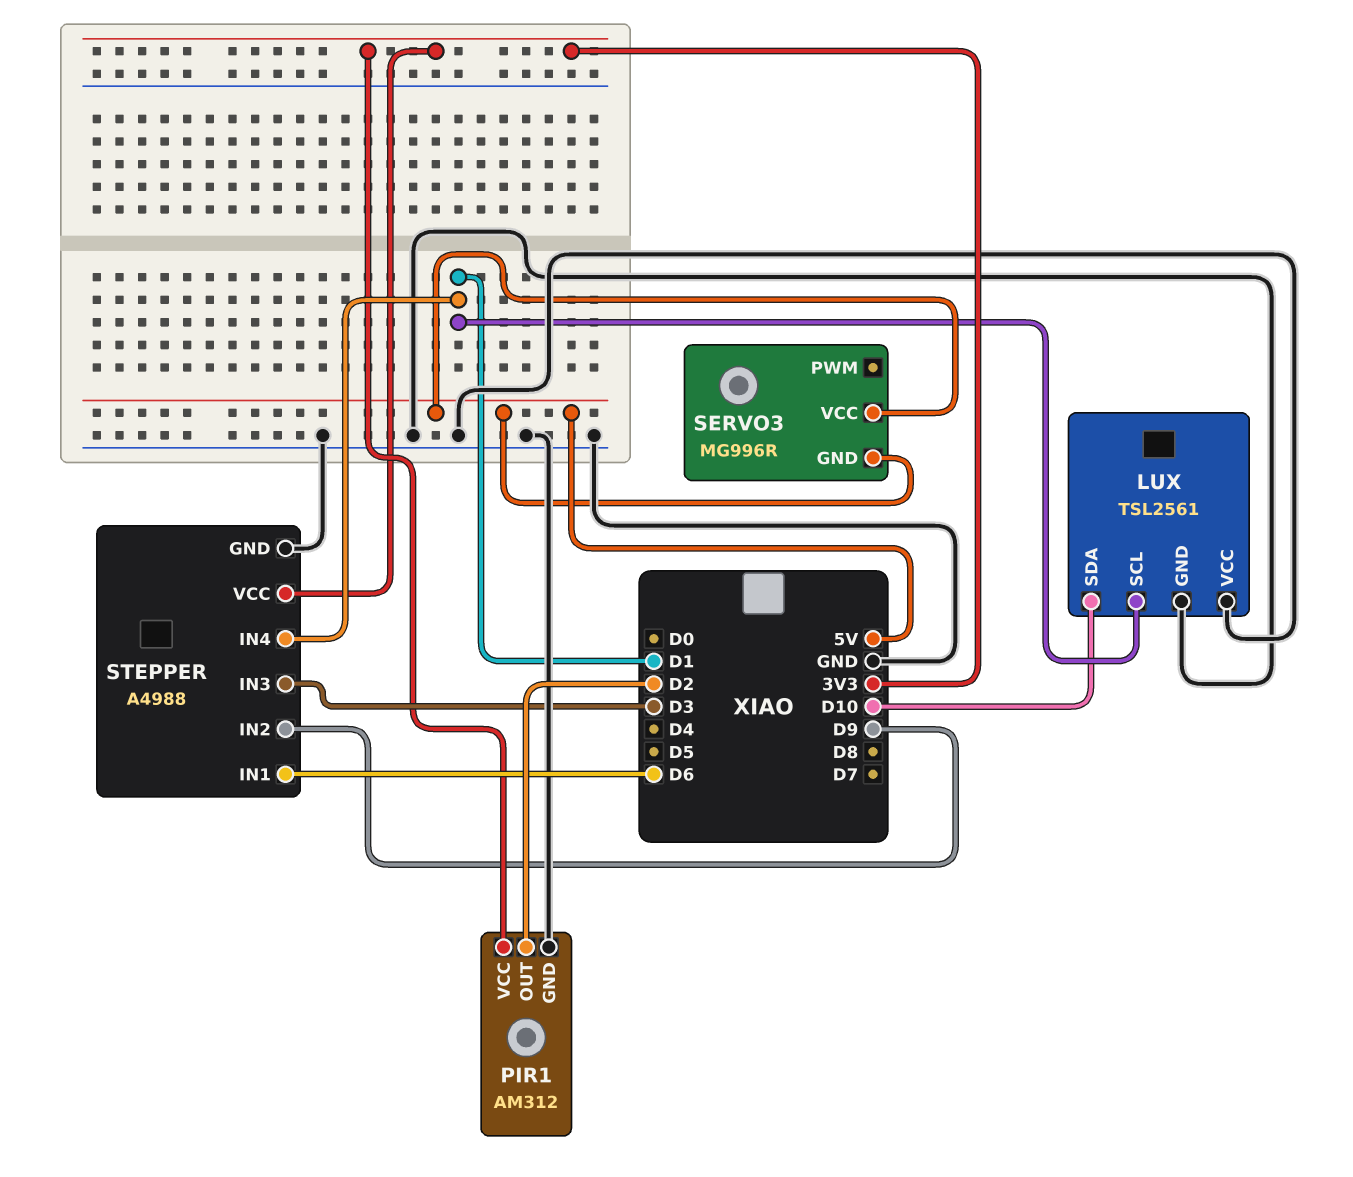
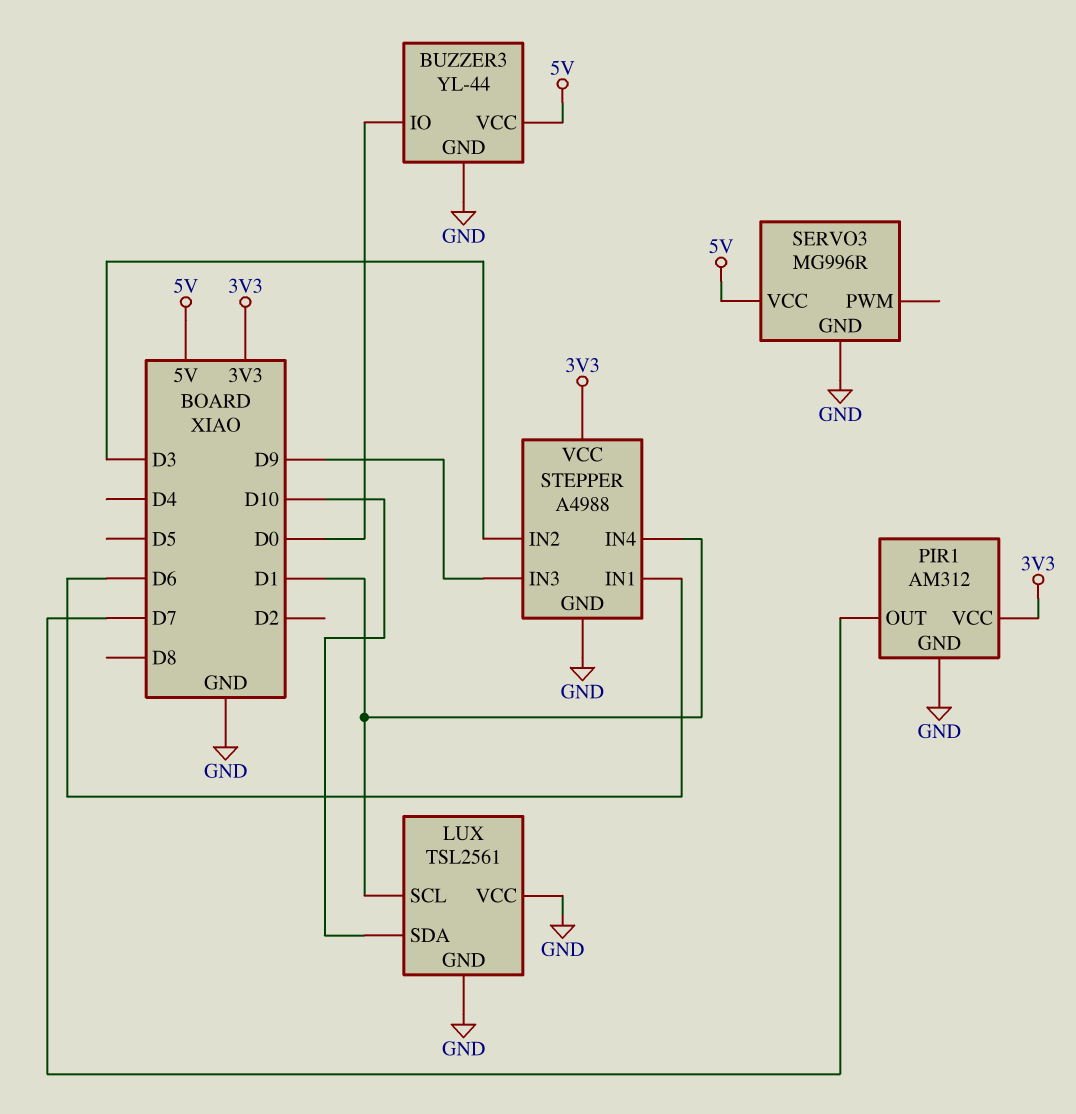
BUZZER3: none -> YL-44
BUZZER3 pin GND: none -> GND
BUZZER3 pin IO: none -> D0
BUZZER3 pin VCC: none -> 5V
PIR1 pin OUT: D2 -> D7
SERVO3 pin GND: 5V -> GND
STEPPER pin IN2: D9 -> D3
STEPPER pin IN3: D3 -> D9

